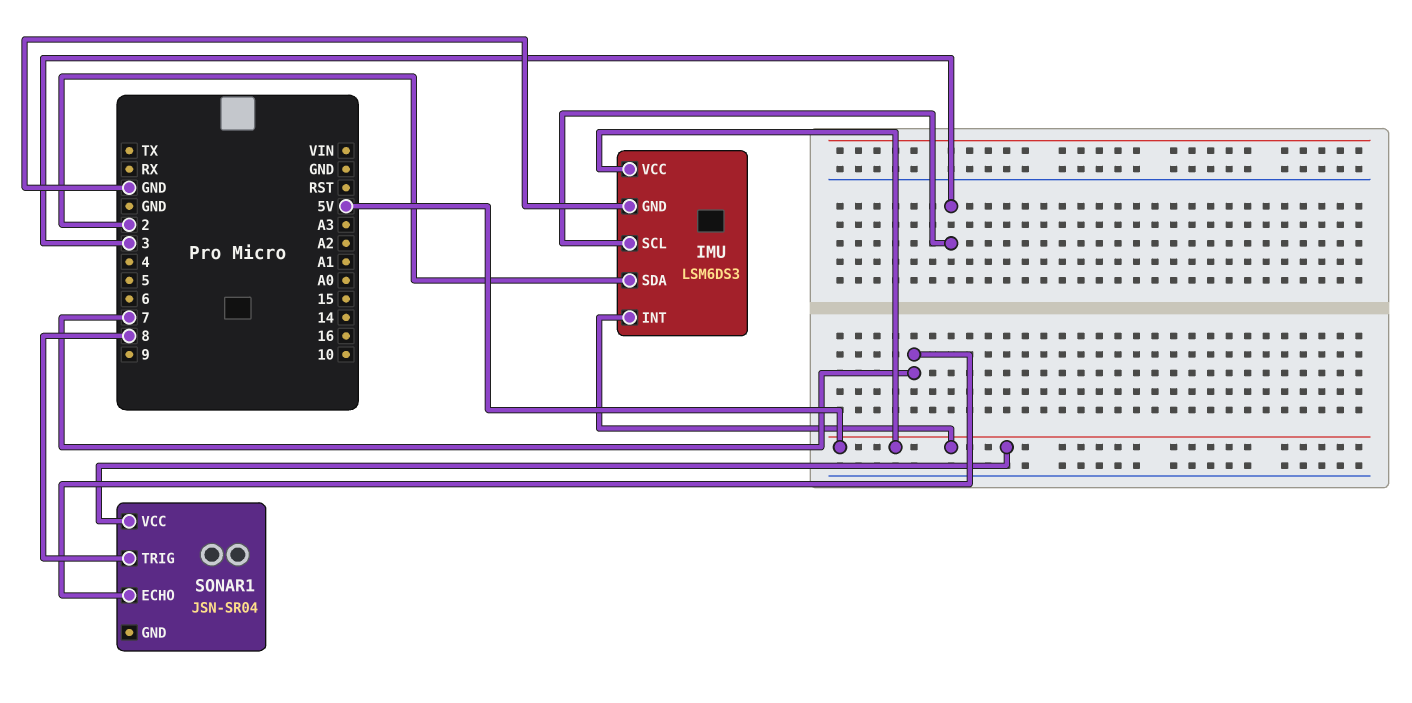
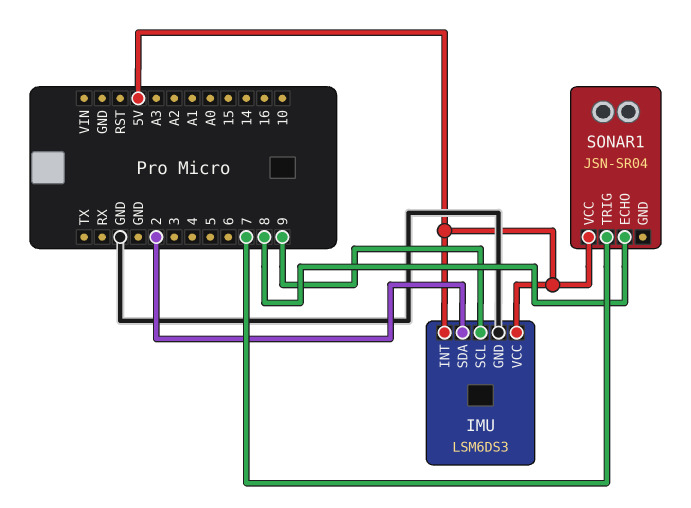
IMU pin SCL: 3 -> 9
SONAR1 pin ECHO: 7 -> 8
SONAR1 pin TRIG: 8 -> 7

